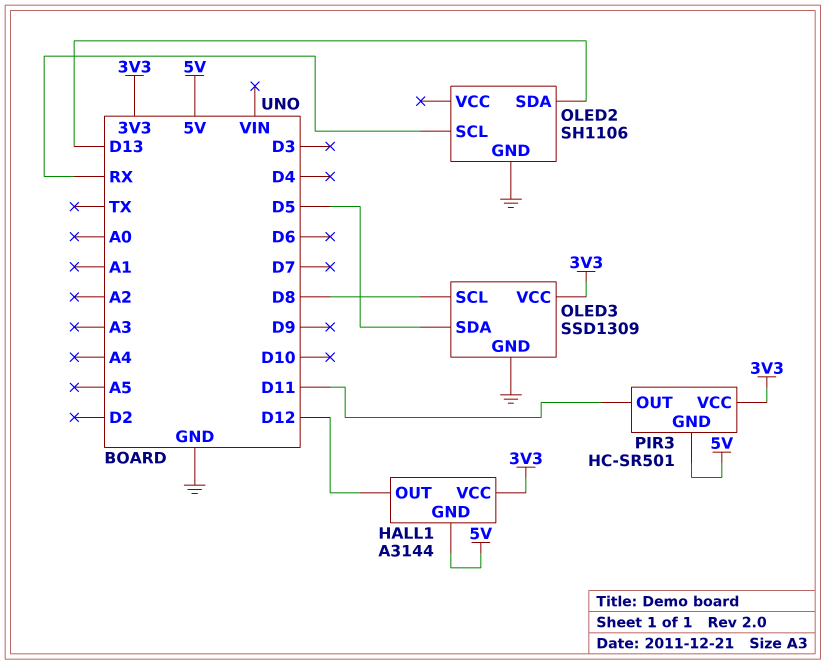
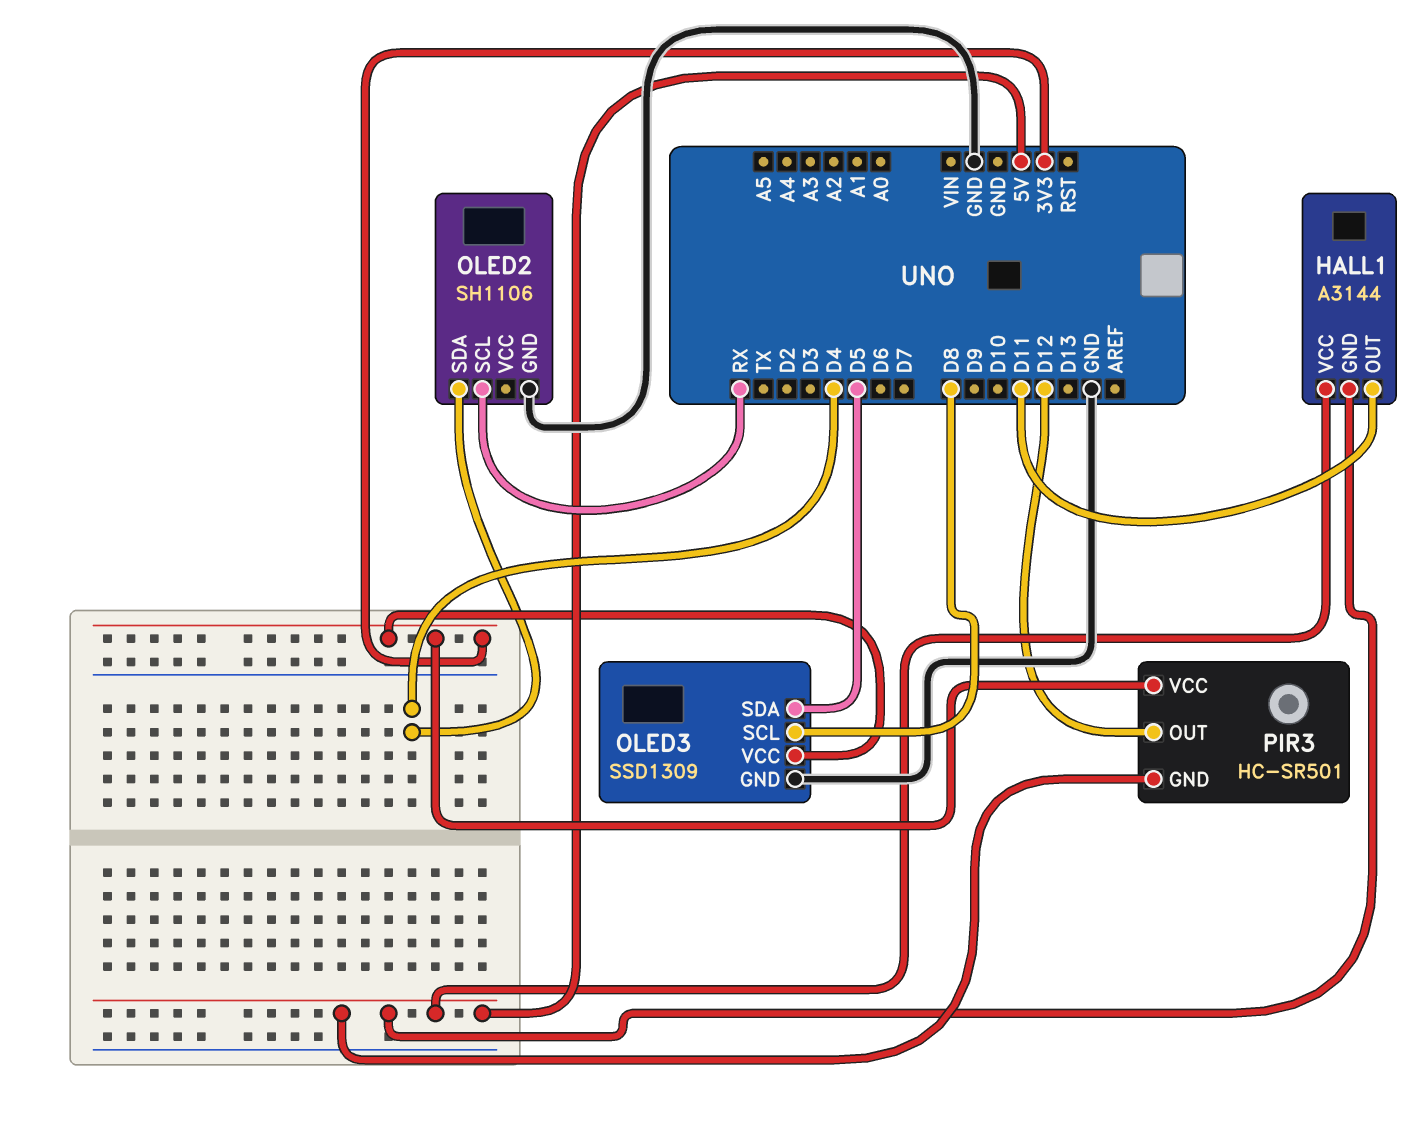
HALL1 pin OUT: D12 -> D11
HALL1 pin VCC: 3V3 -> 5V
OLED2 pin SDA: D13 -> D4
PIR3 pin OUT: D11 -> D12

